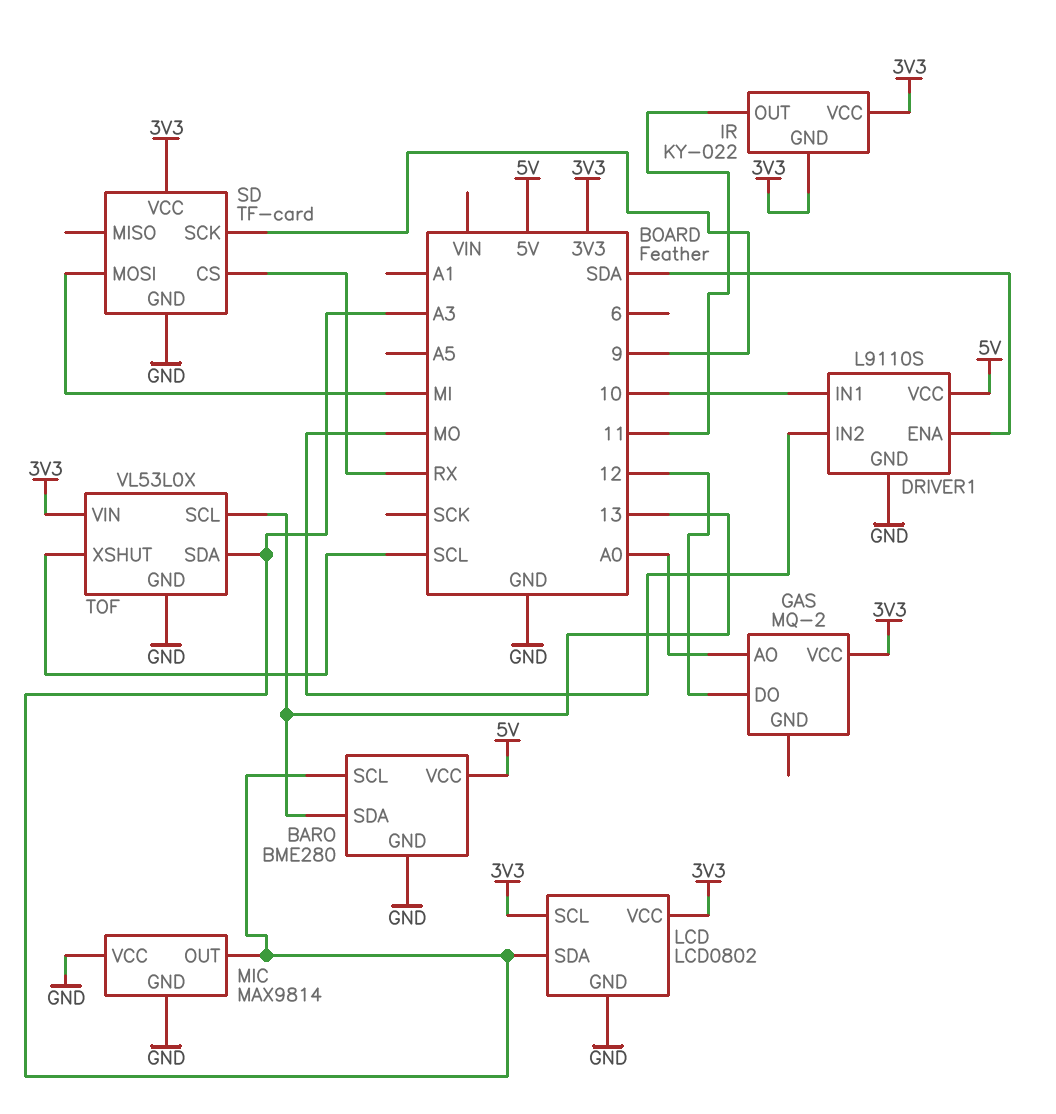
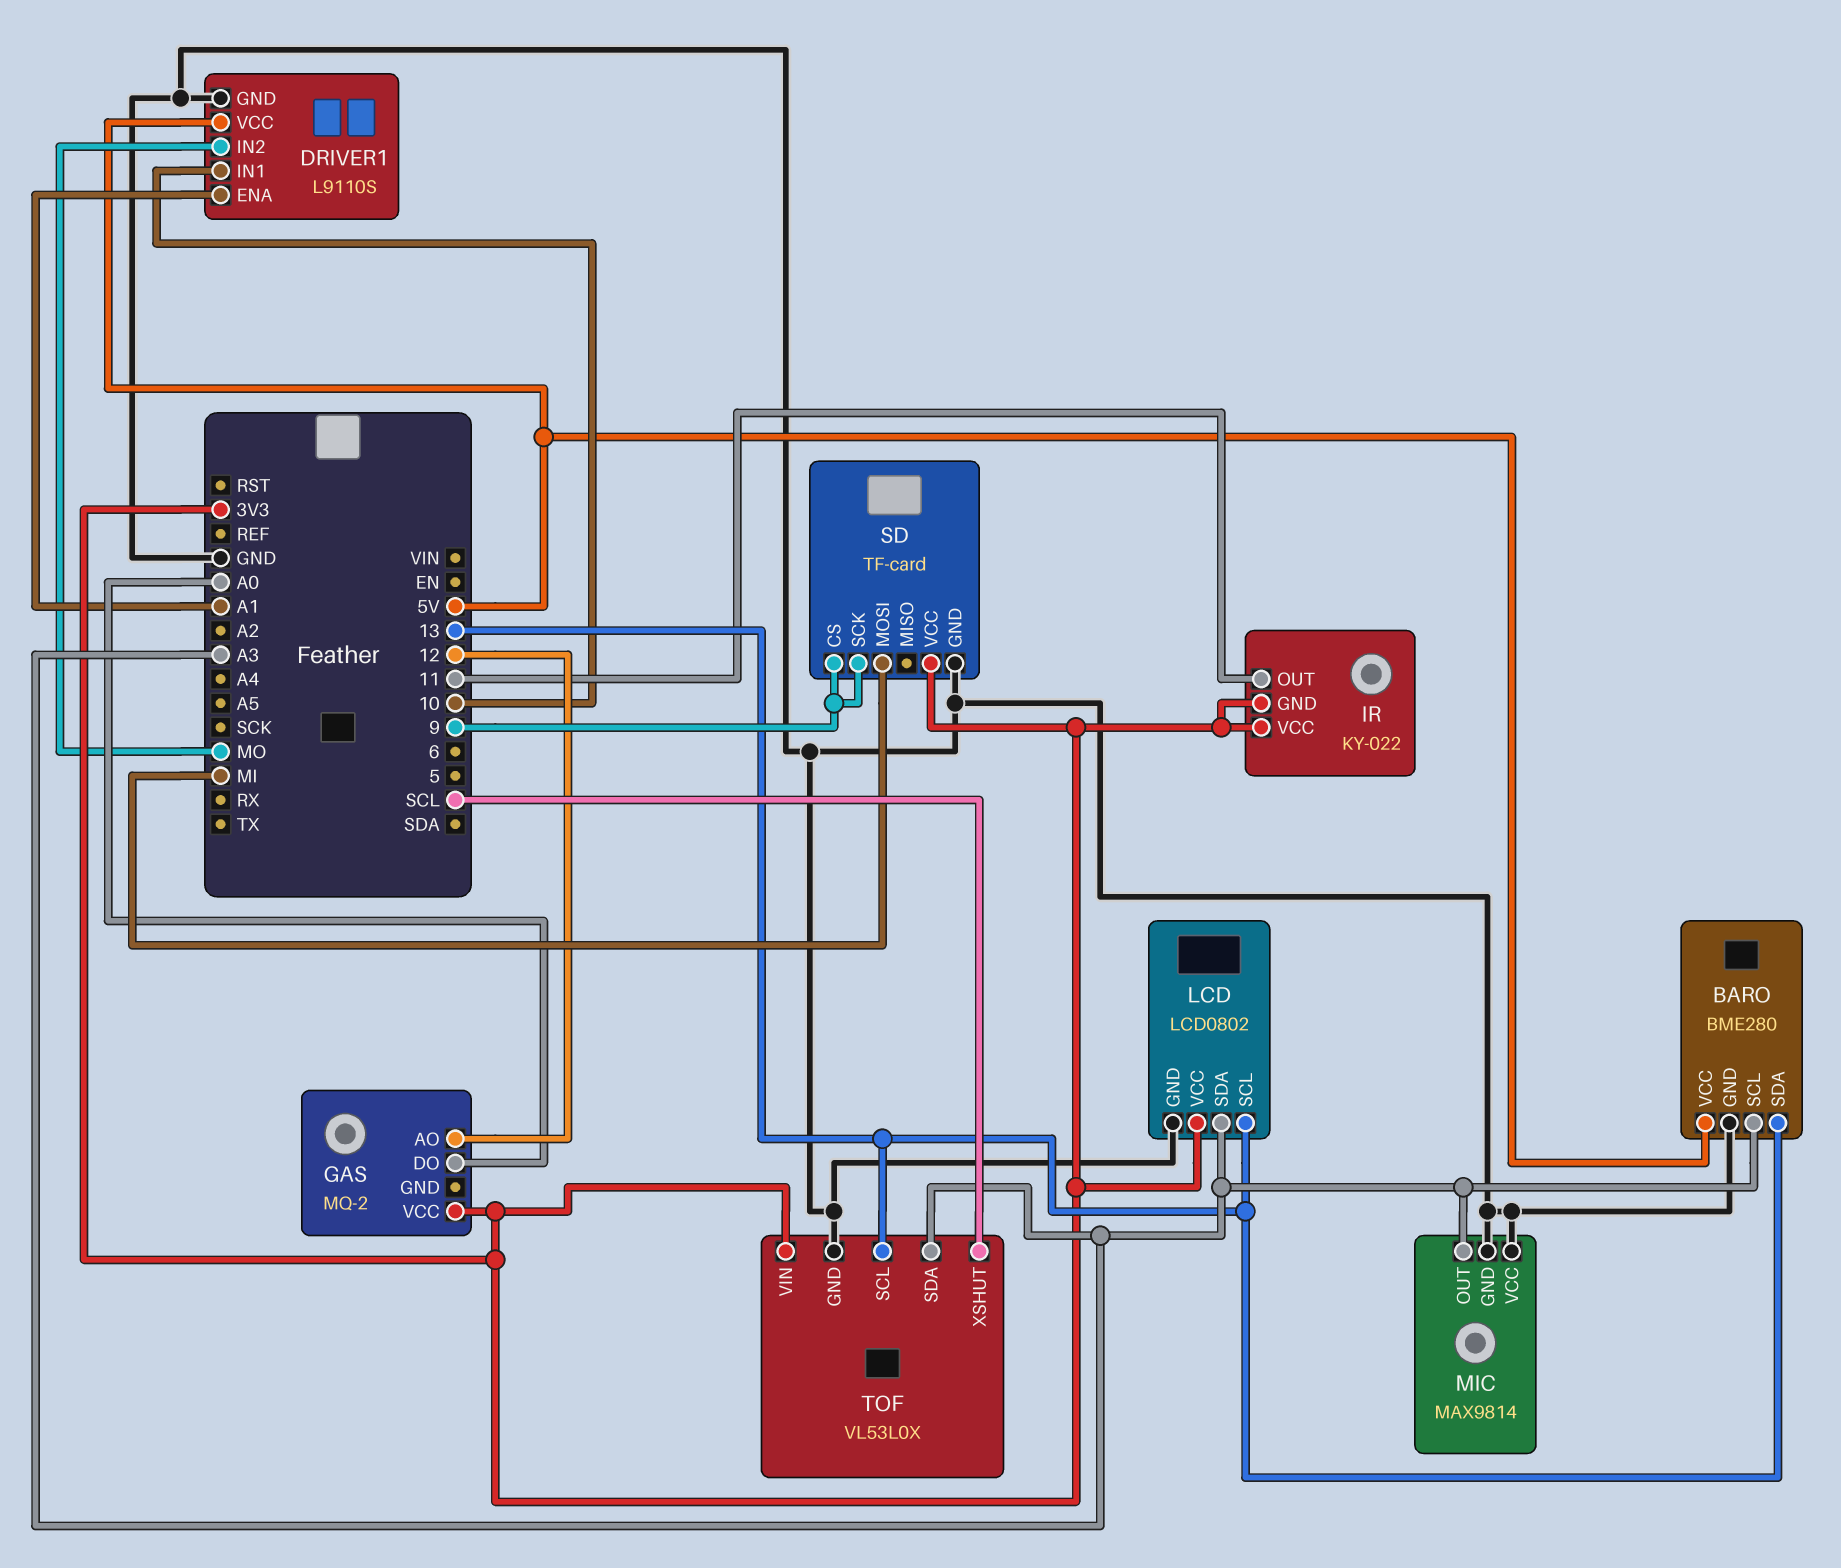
DRIVER1 pin ENA: SDA -> A1
GAS pin AO: A0 -> 12
GAS pin DO: 12 -> A0
LCD pin SCL: 3V3 -> 13
SD pin CS: RX -> 9

